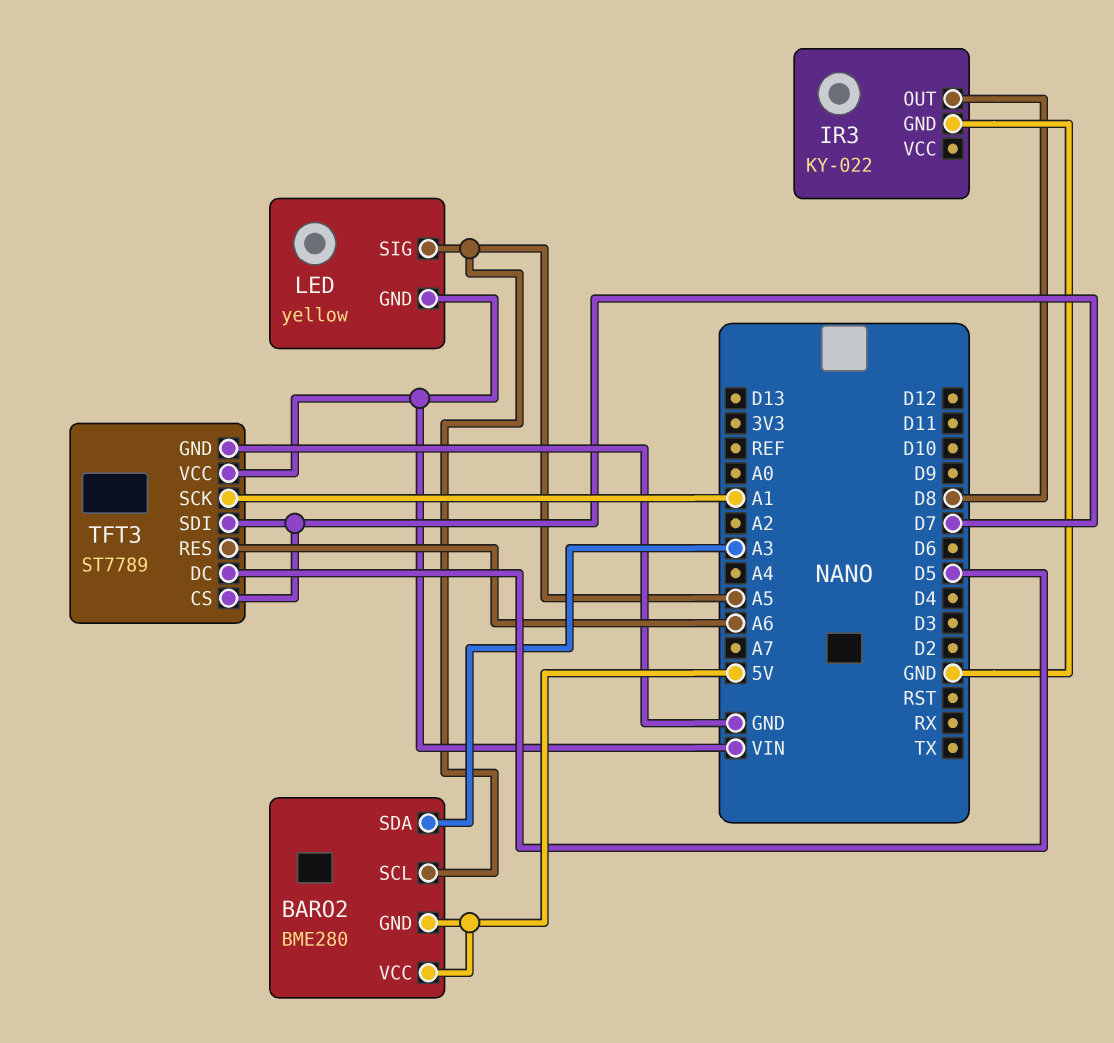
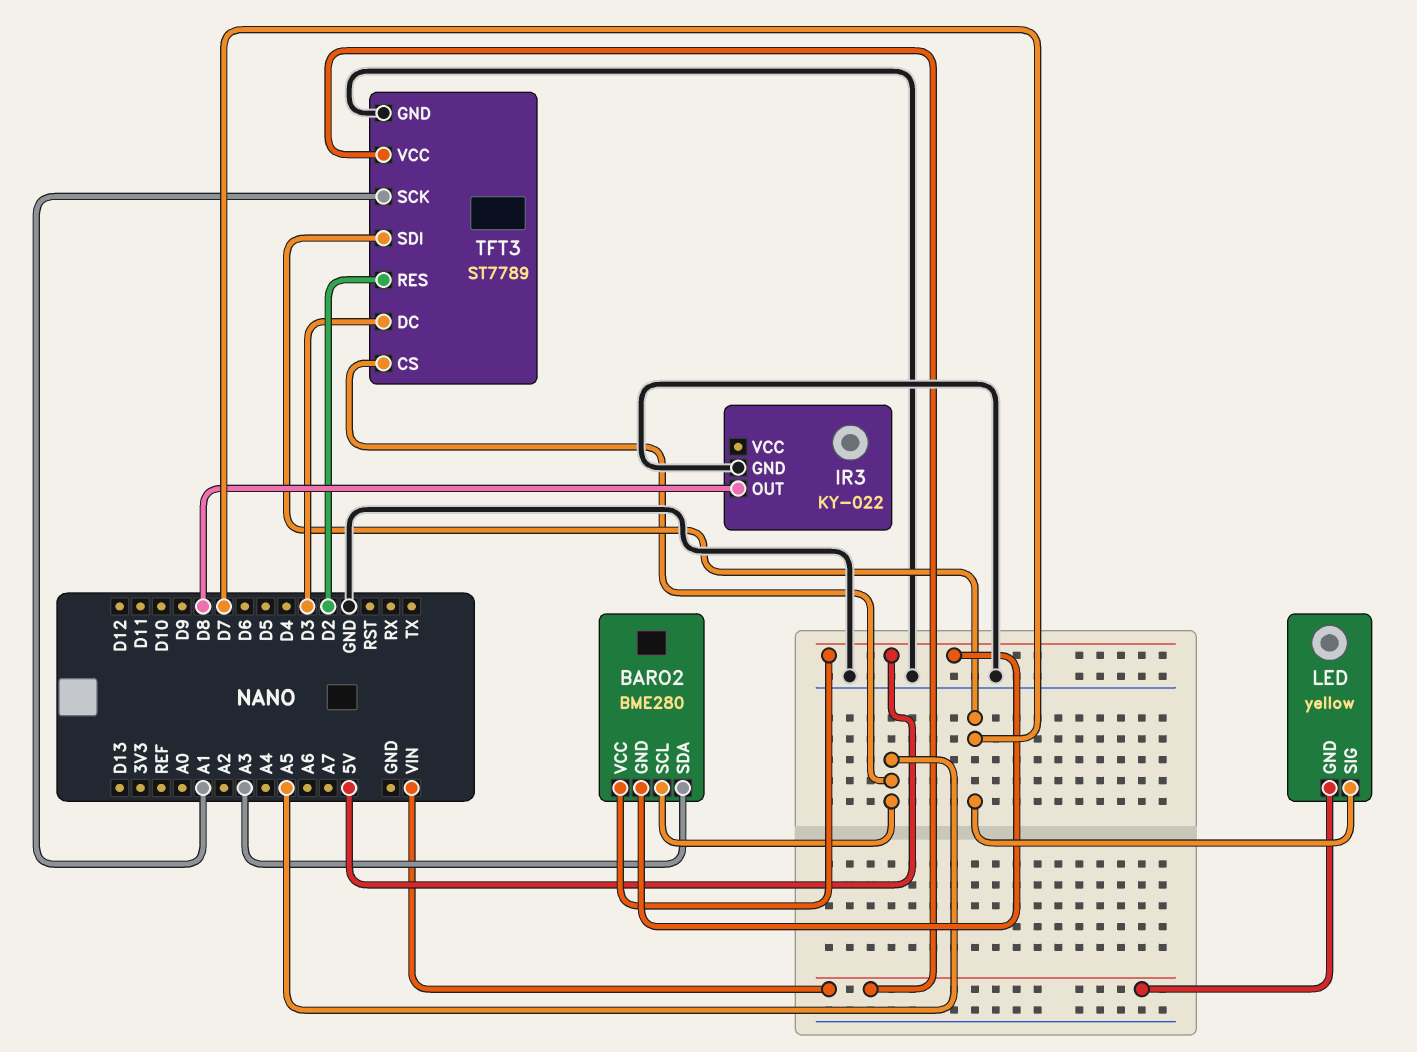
LED pin SIG: A5 -> D7
TFT3 pin CS: D7 -> A5
TFT3 pin DC: D5 -> D3
TFT3 pin RES: A6 -> D2

